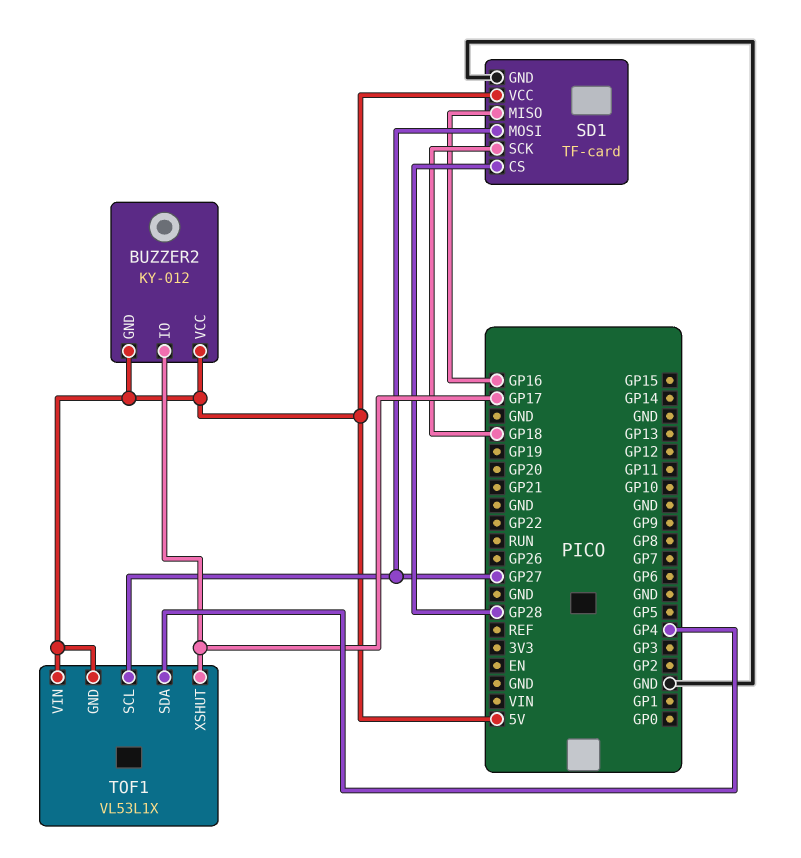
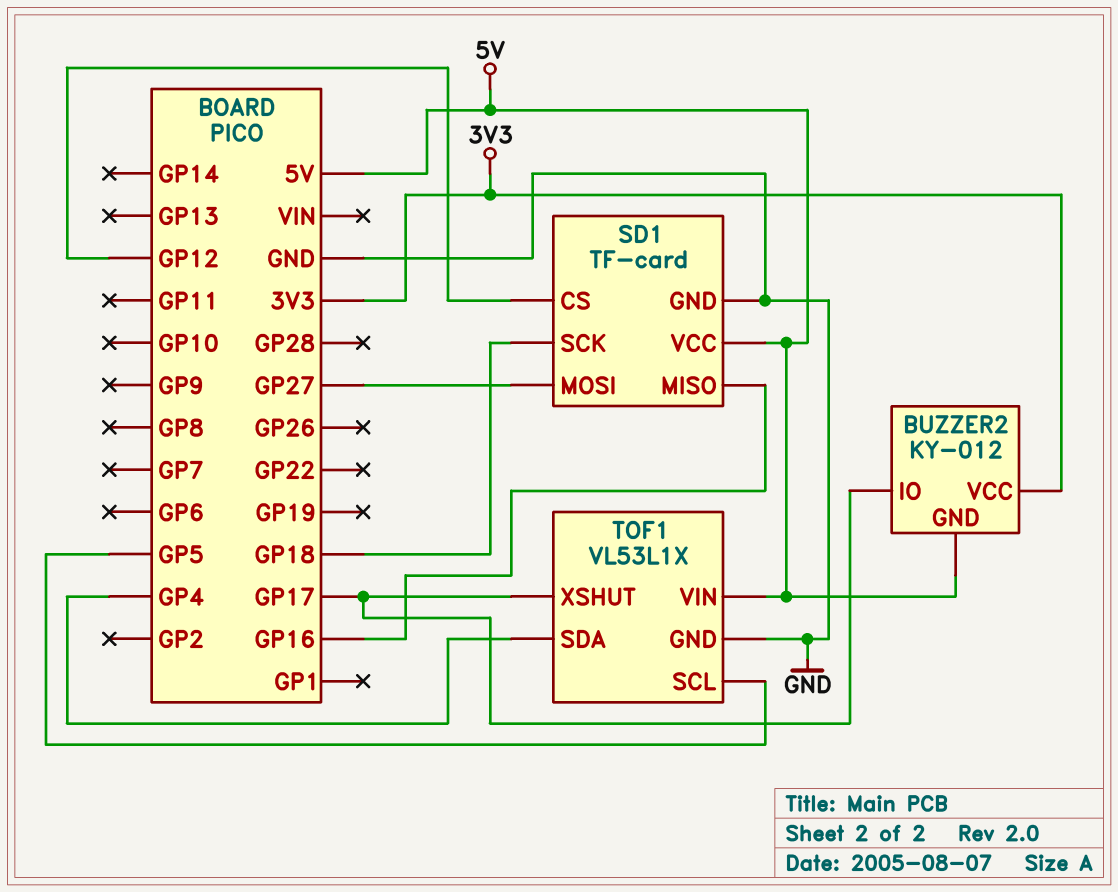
BUZZER2 pin VCC: 5V -> 3V3
SD1 pin CS: GP28 -> GP12
TOF1 pin GND: 5V -> GND
TOF1 pin SCL: GP27 -> GP5

